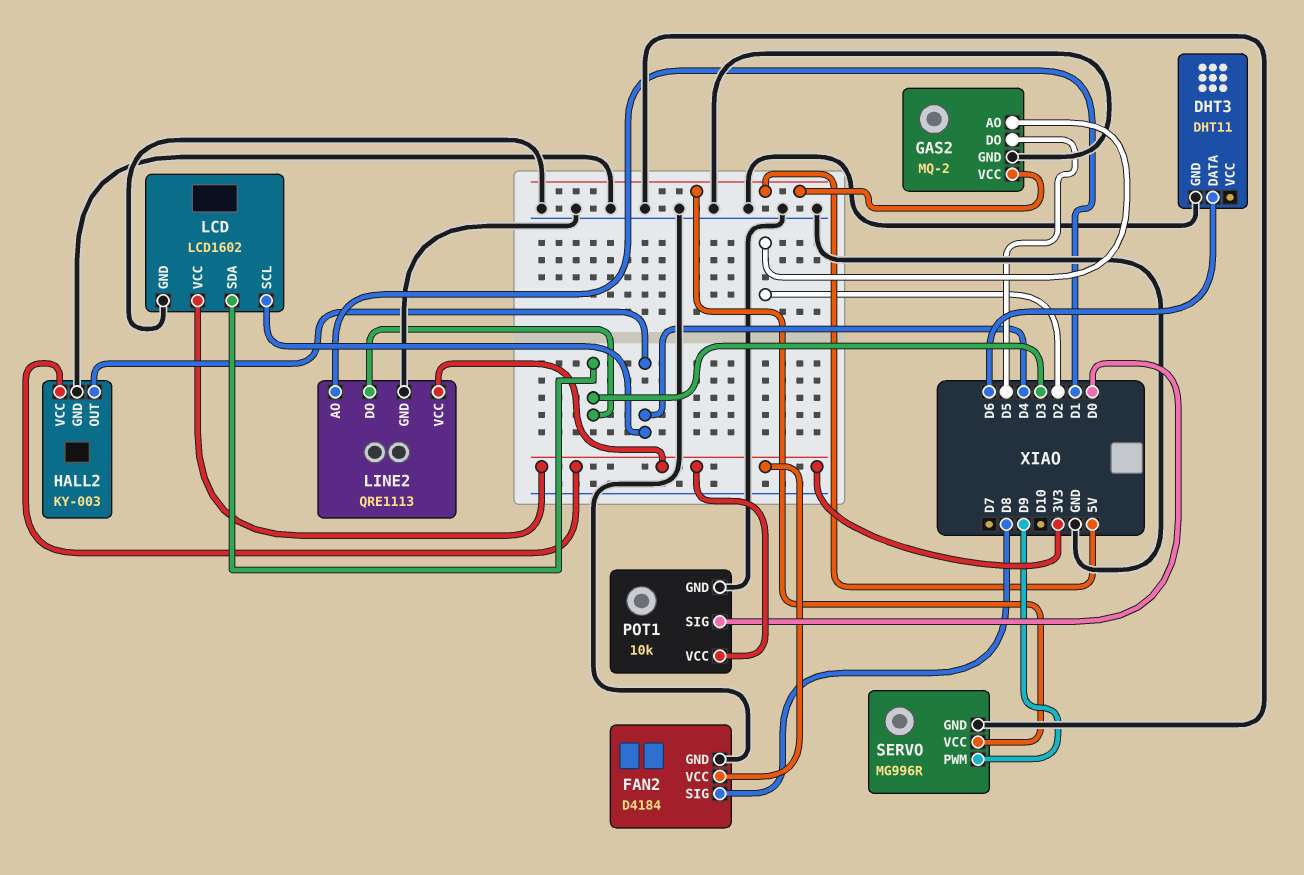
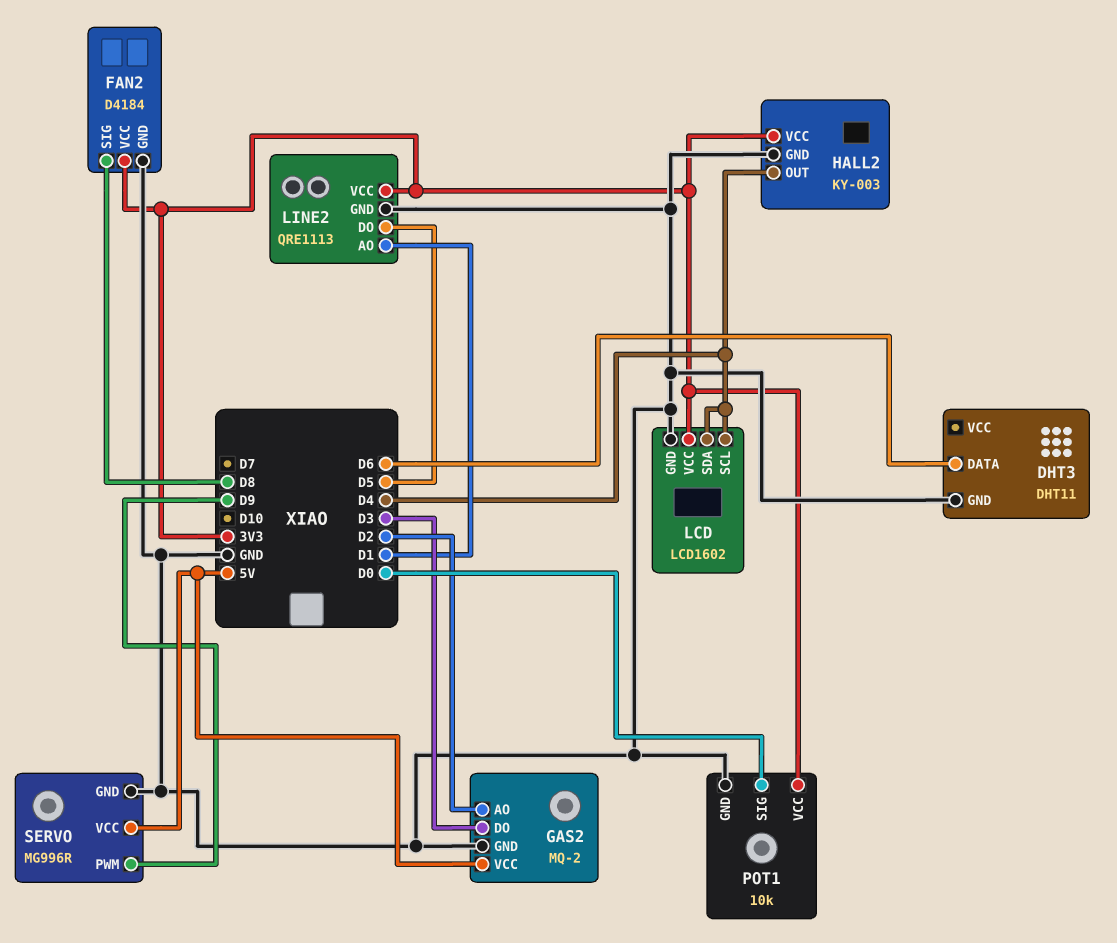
GAS2 pin DO: D5 -> D3
LCD pin SDA: D3 -> D4
LINE2 pin DO: D3 -> D5

